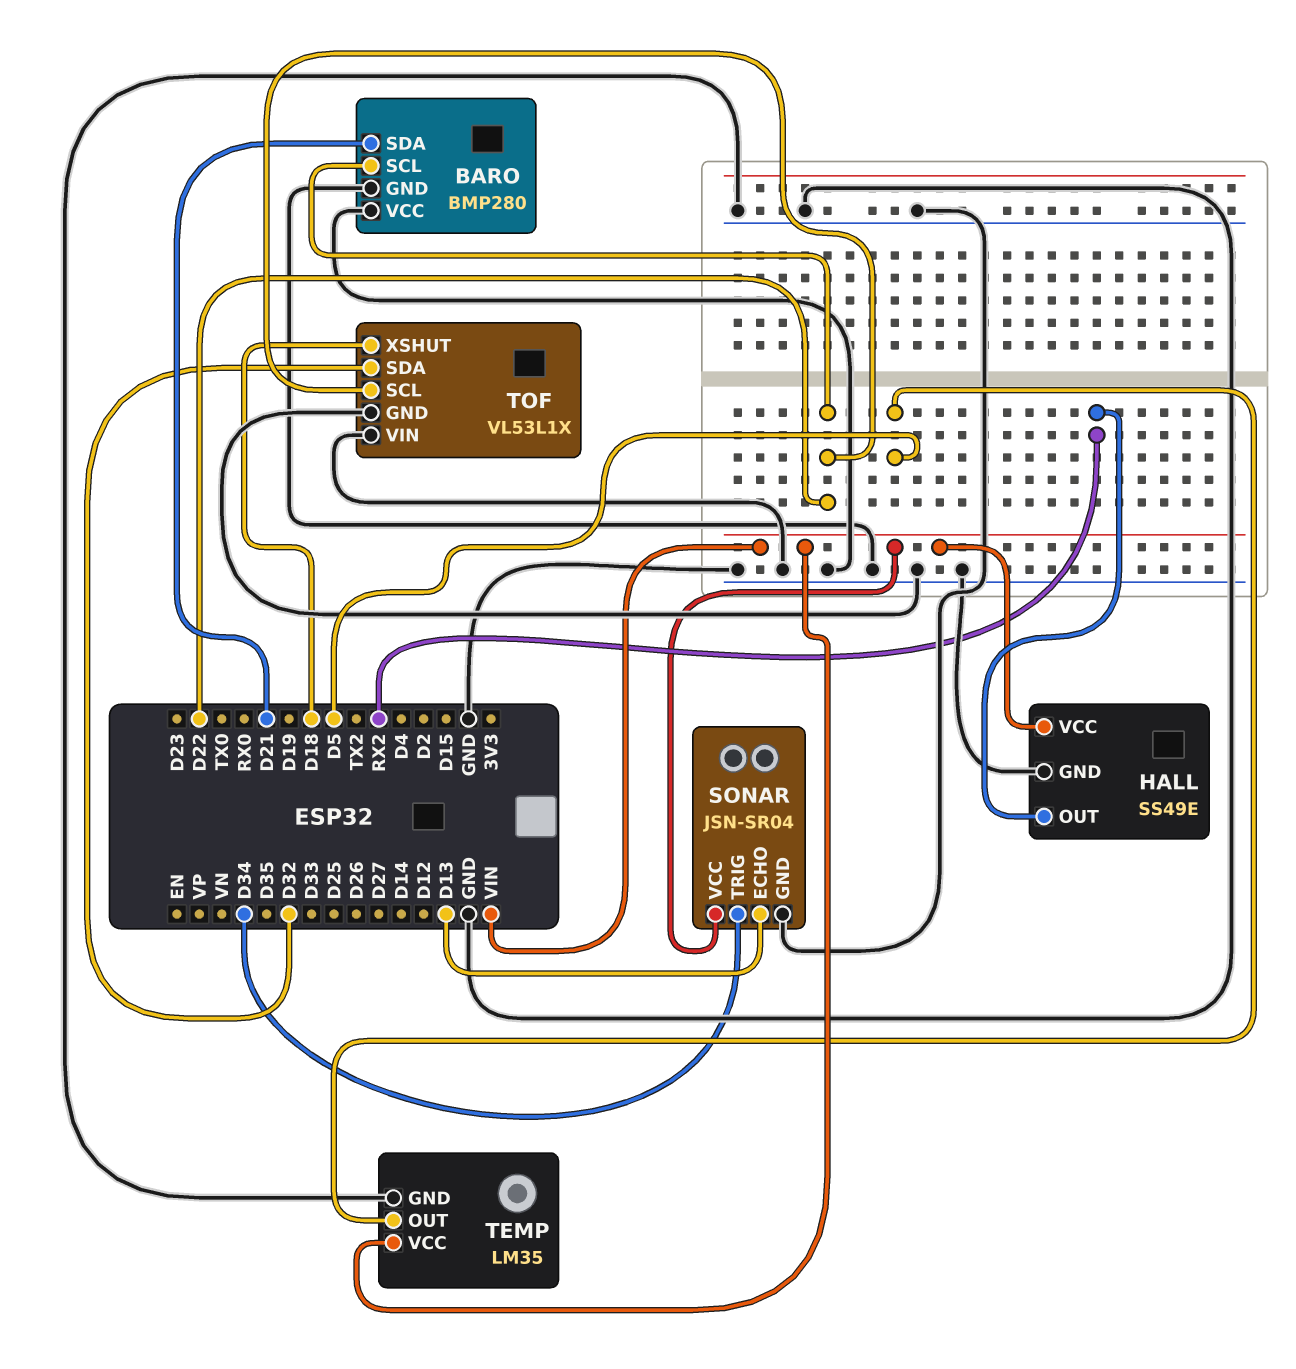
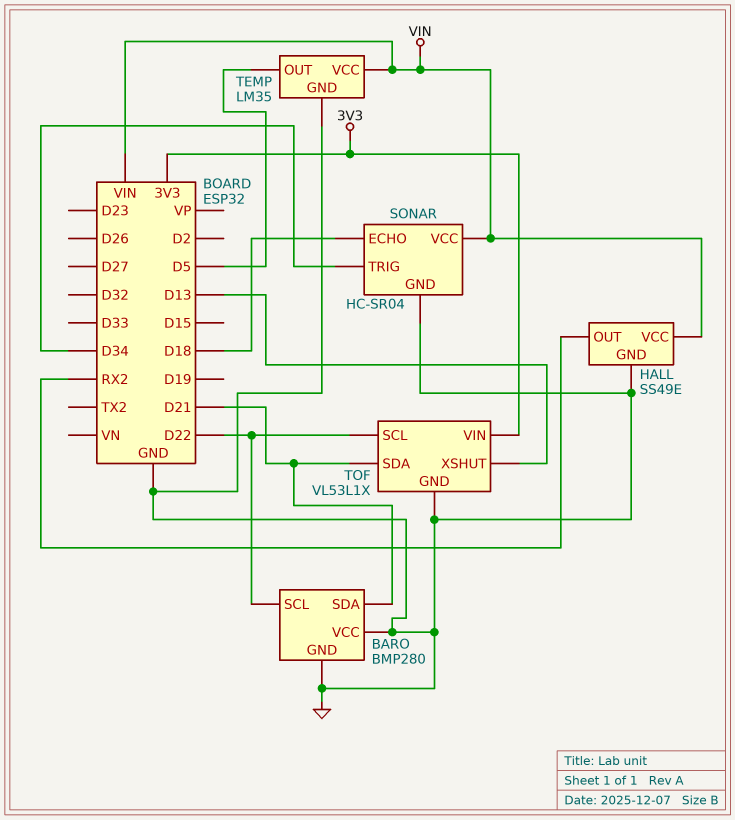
SONAR: JSN-SR04 -> HC-SR04
SONAR pin ECHO: D13 -> D18
TOF pin SDA: D32 -> D21
TOF pin VIN: GND -> 3V3
TOF pin XSHUT: D18 -> D13

